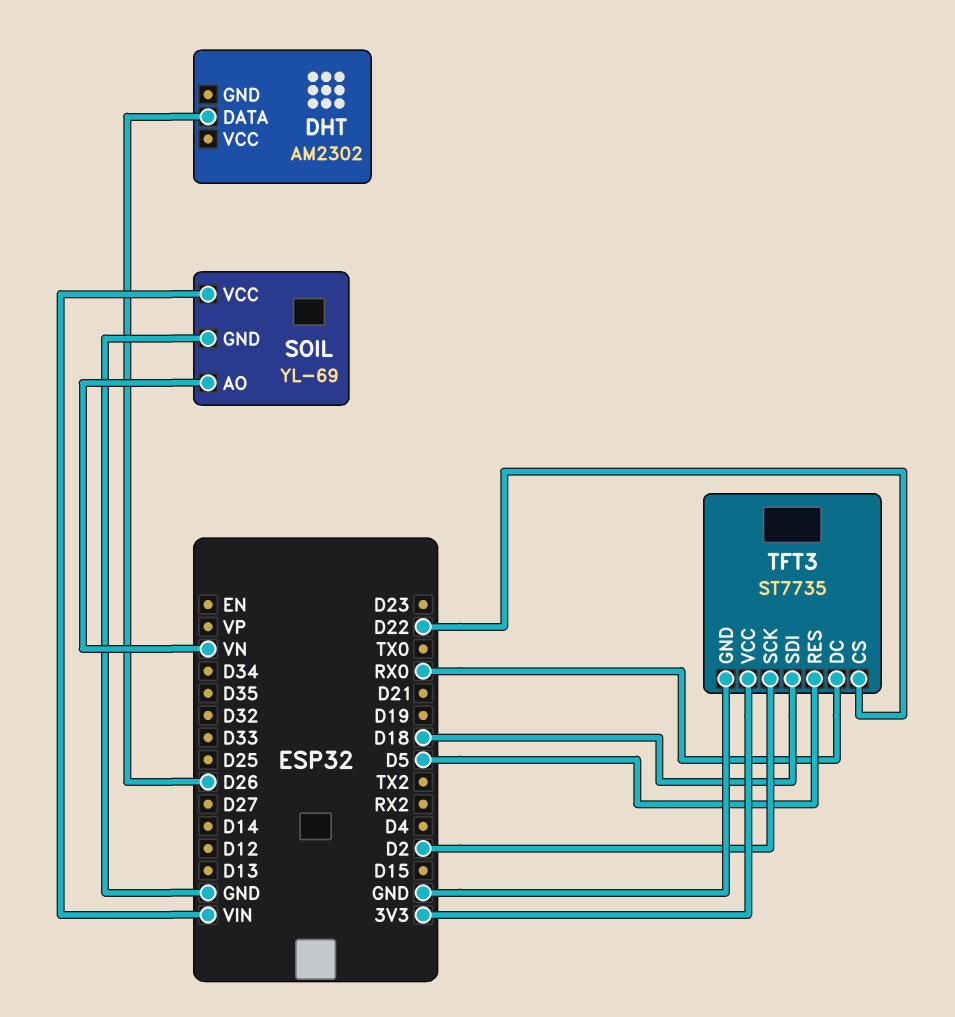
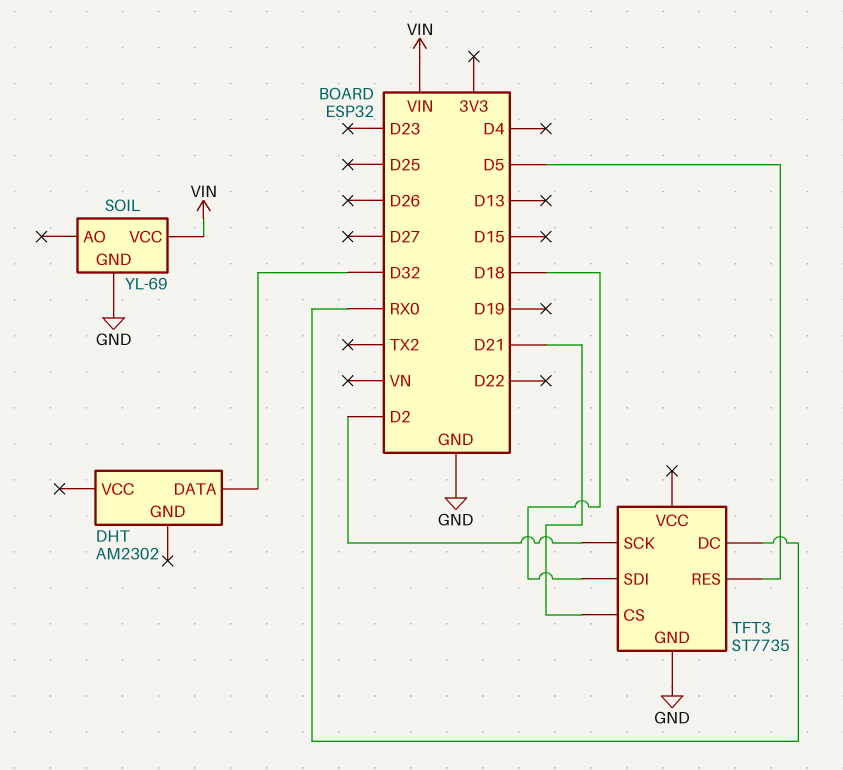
DHT pin DATA: D26 -> D32
SOIL pin AO: VN -> none
TFT3 pin CS: D22 -> D21
TFT3 pin VCC: 3V3 -> none

